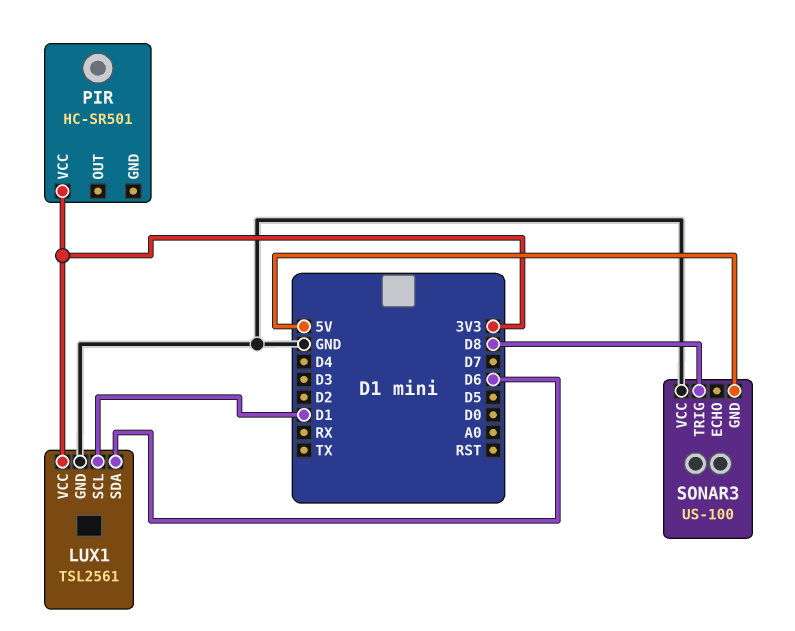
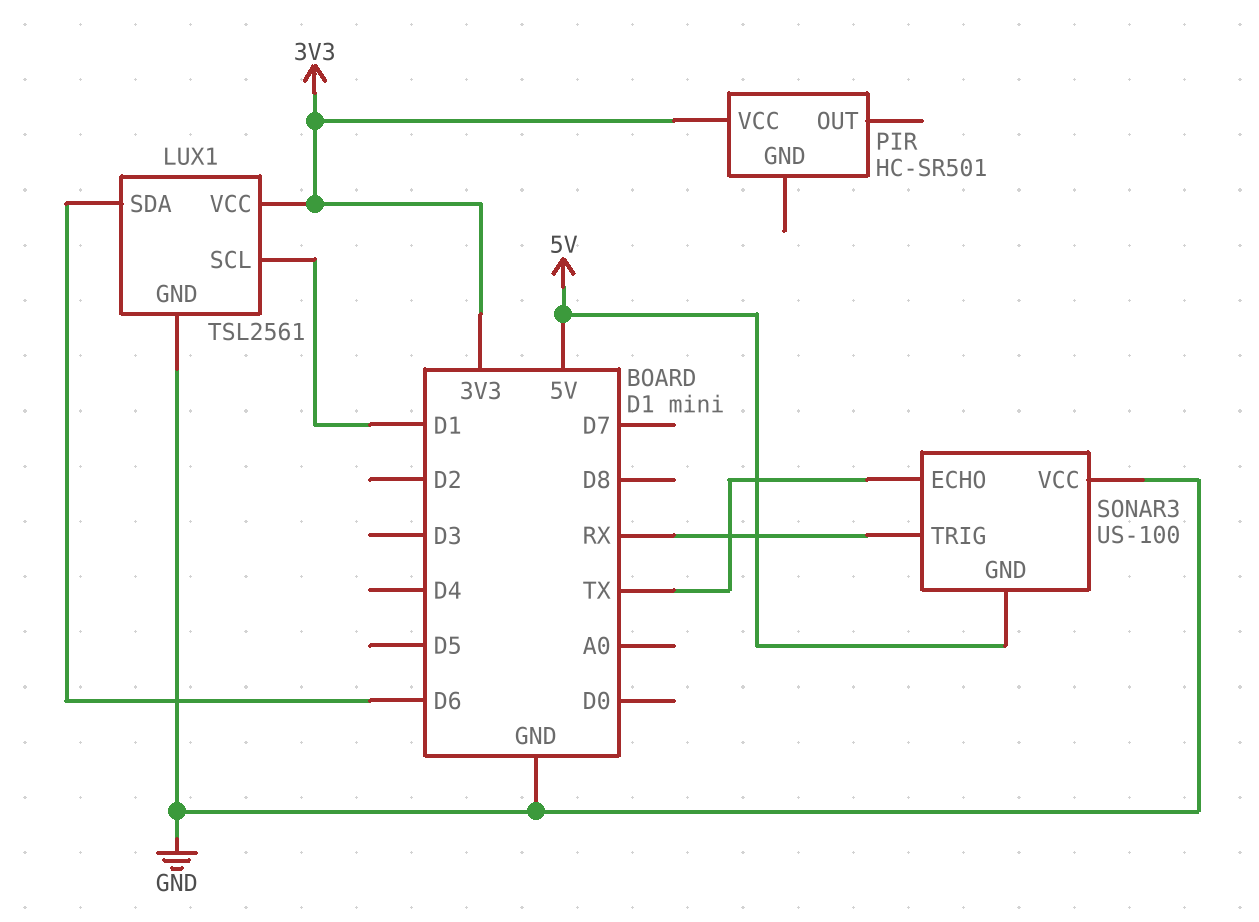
SONAR3 pin ECHO: none -> TX
SONAR3 pin TRIG: D8 -> RX

